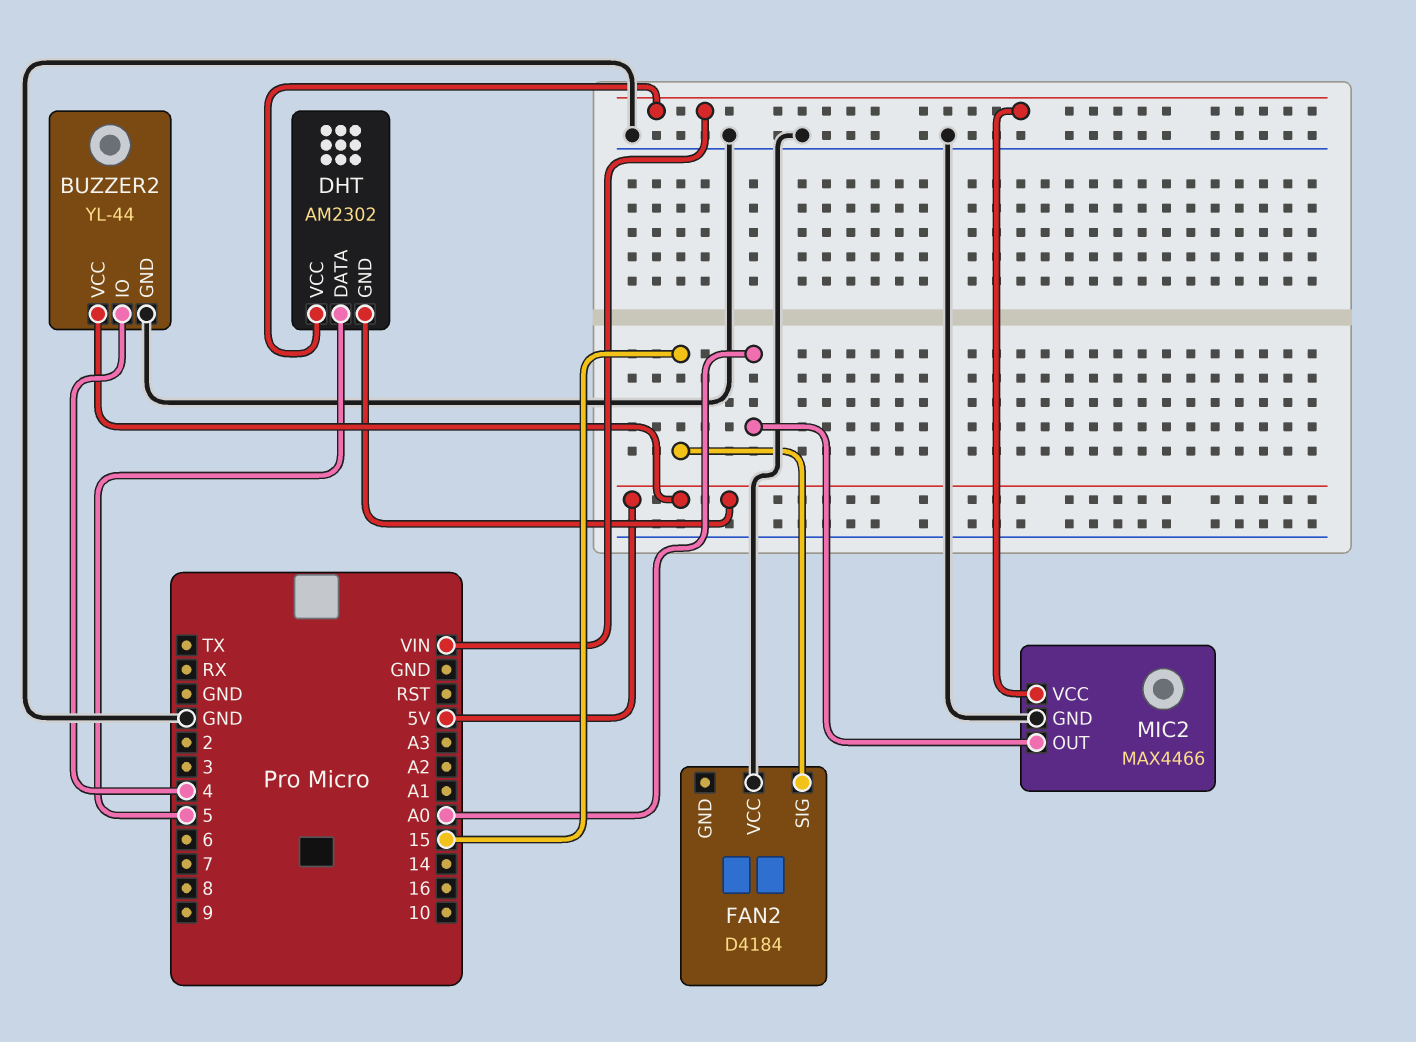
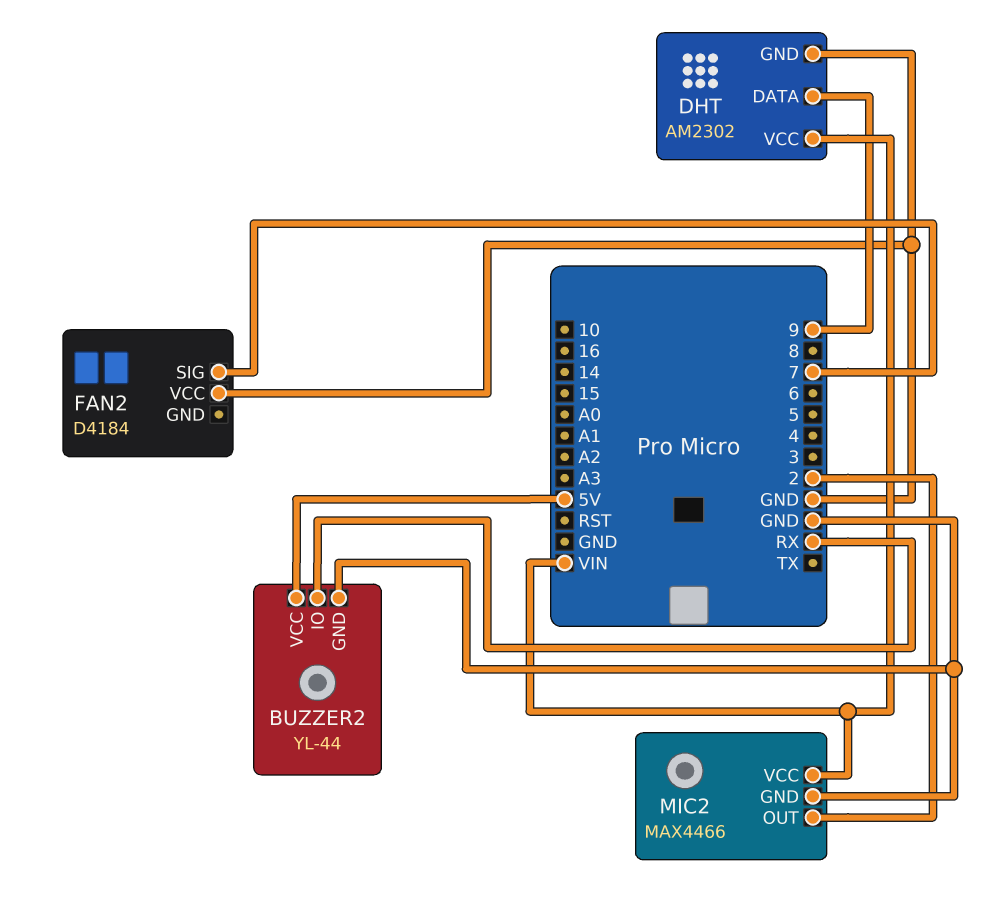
BUZZER2 pin IO: 4 -> RX
DHT pin DATA: 5 -> 9
DHT pin GND: 5V -> GND
FAN2 pin SIG: 15 -> 7
MIC2 pin OUT: A0 -> 2

